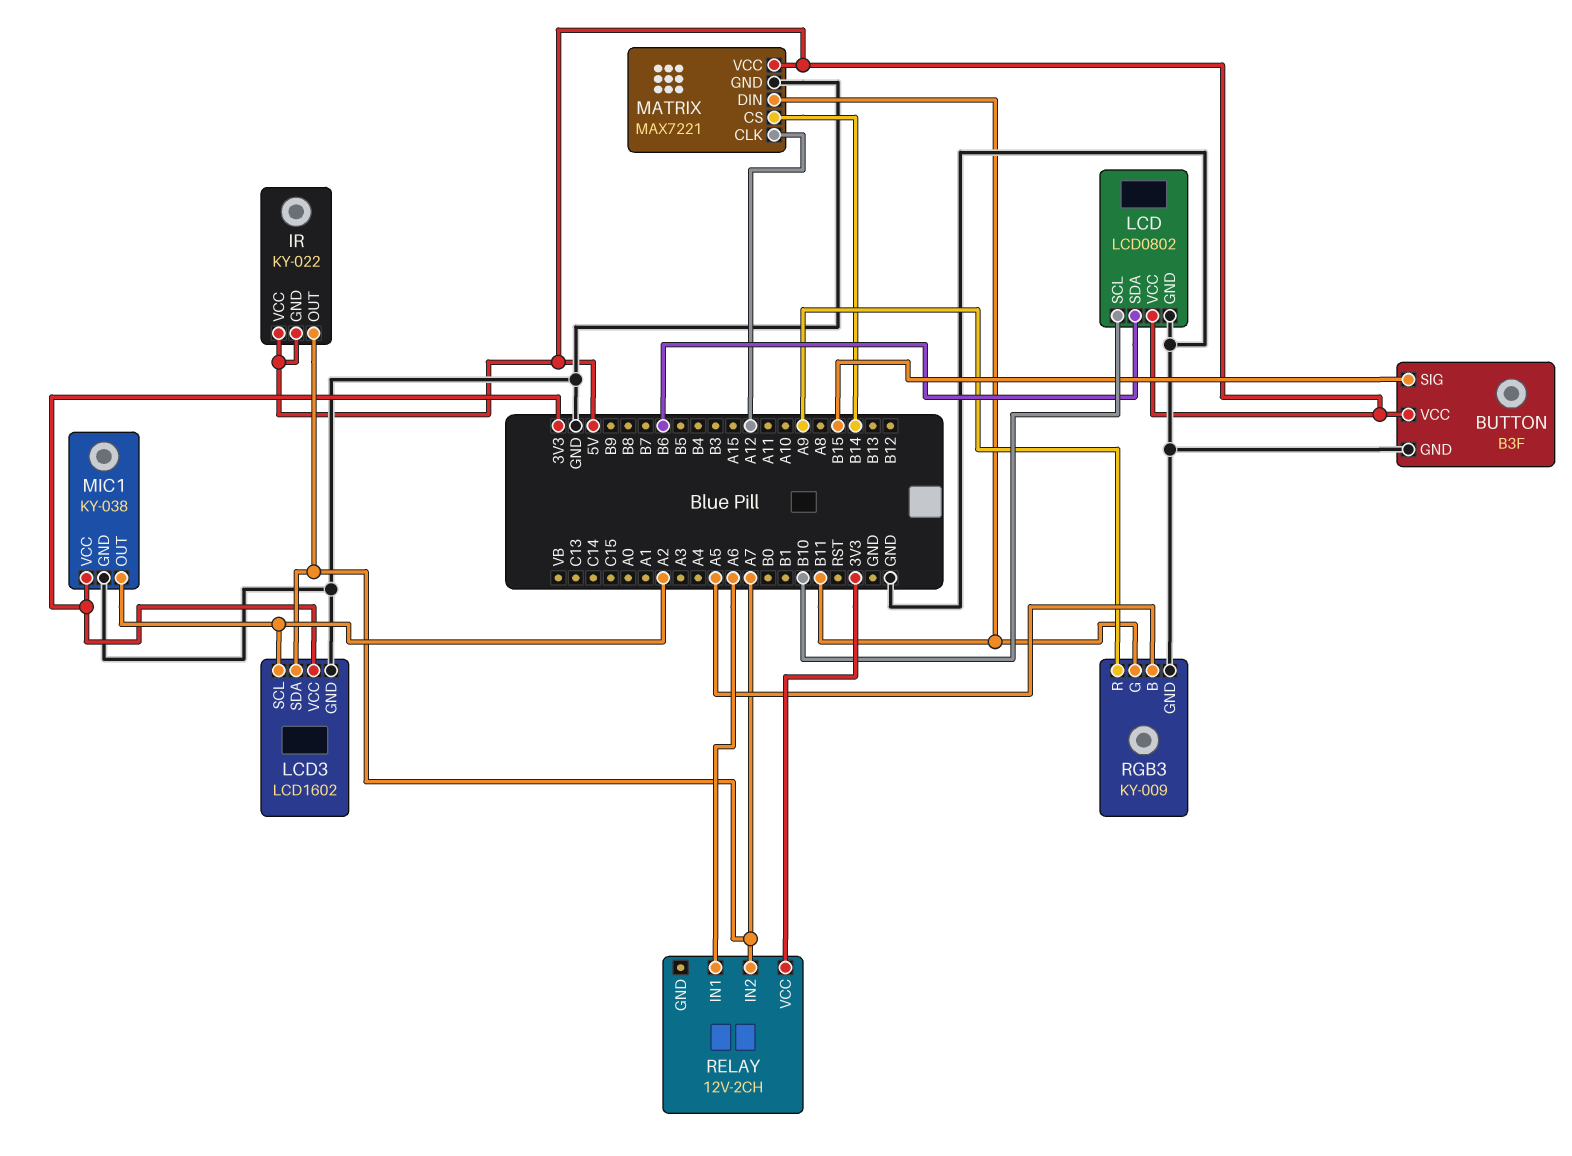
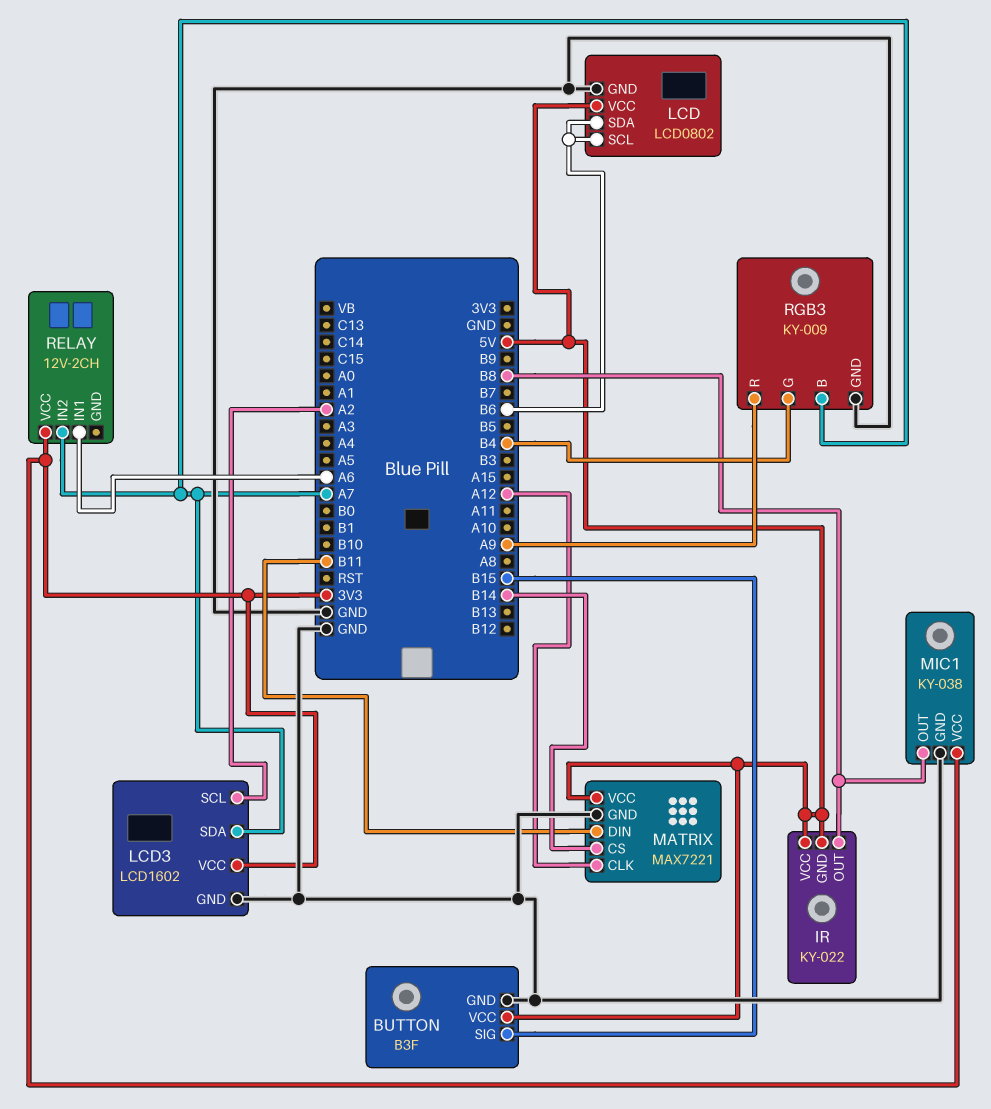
IR pin OUT: A7 -> B8
LCD pin SCL: B10 -> B6
MIC1 pin OUT: A2 -> B8
RGB3 pin B: A5 -> A7
RGB3 pin G: B11 -> B4

